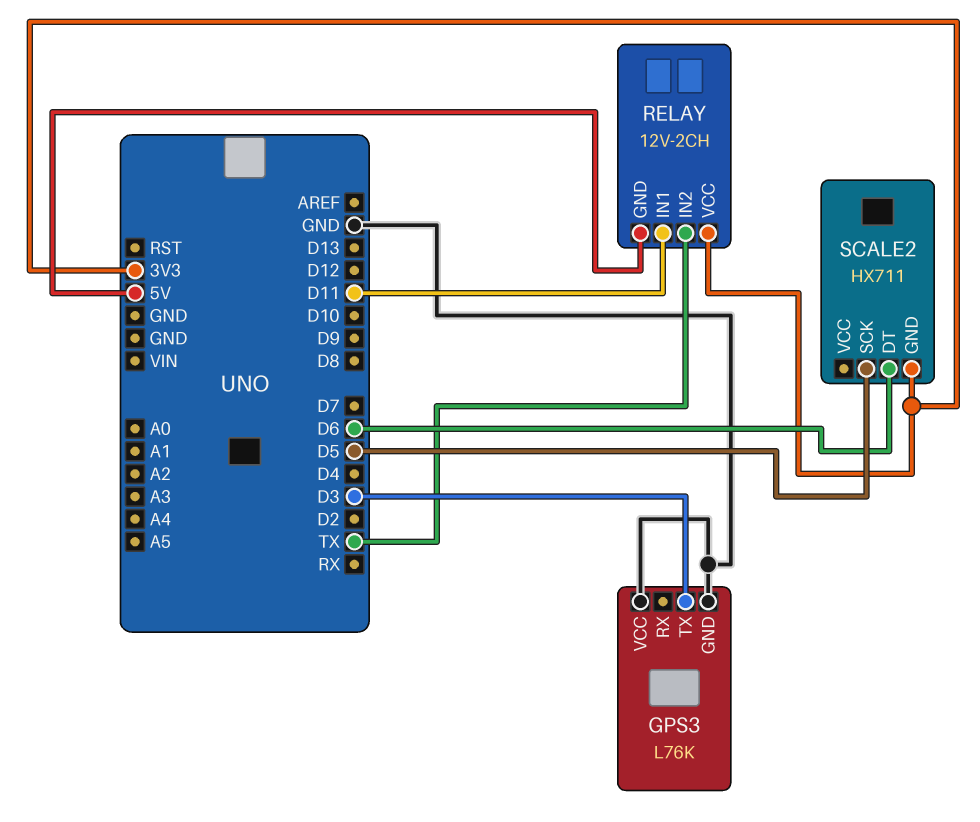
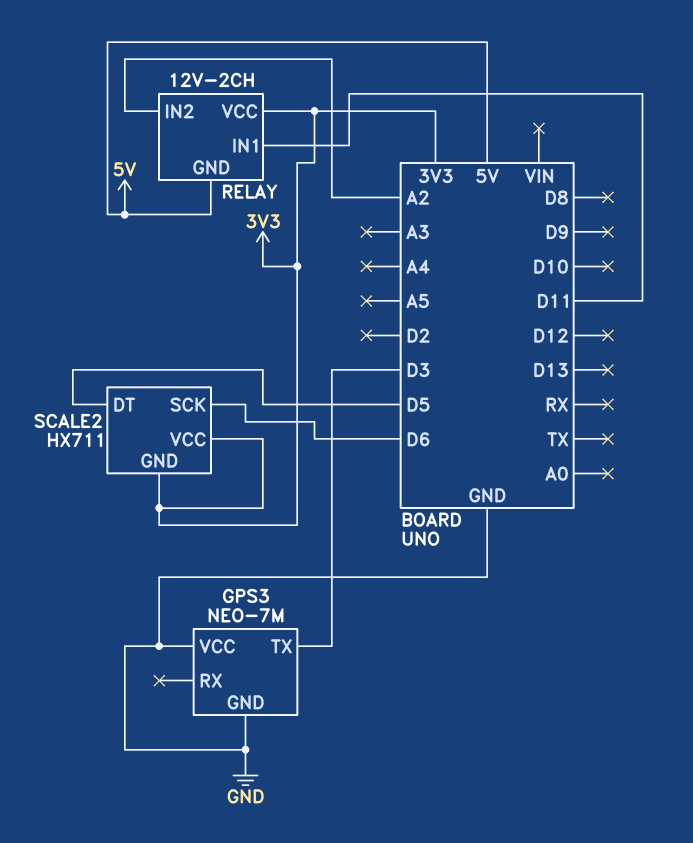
GPS3: L76K -> NEO-7M
RELAY pin IN2: TX -> A2
SCALE2 pin DT: D6 -> D5
SCALE2 pin SCK: D5 -> D6
SCALE2 pin VCC: none -> 3V3

